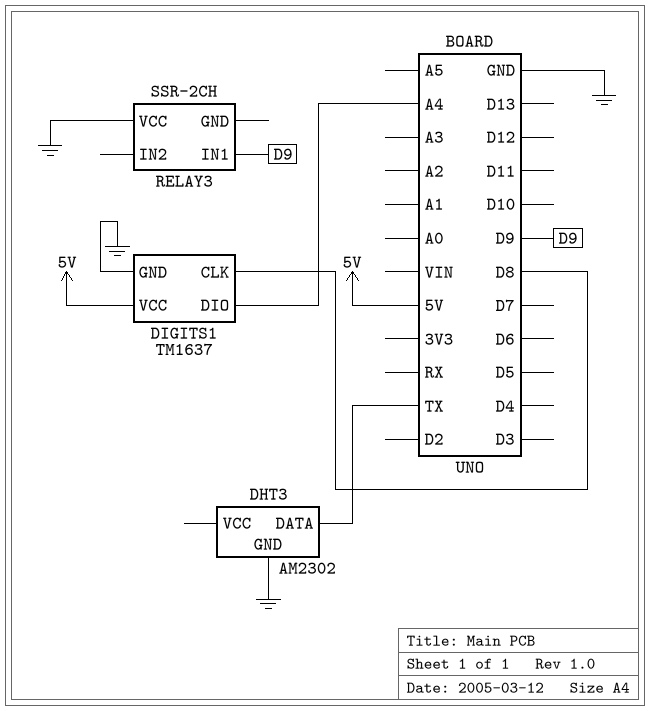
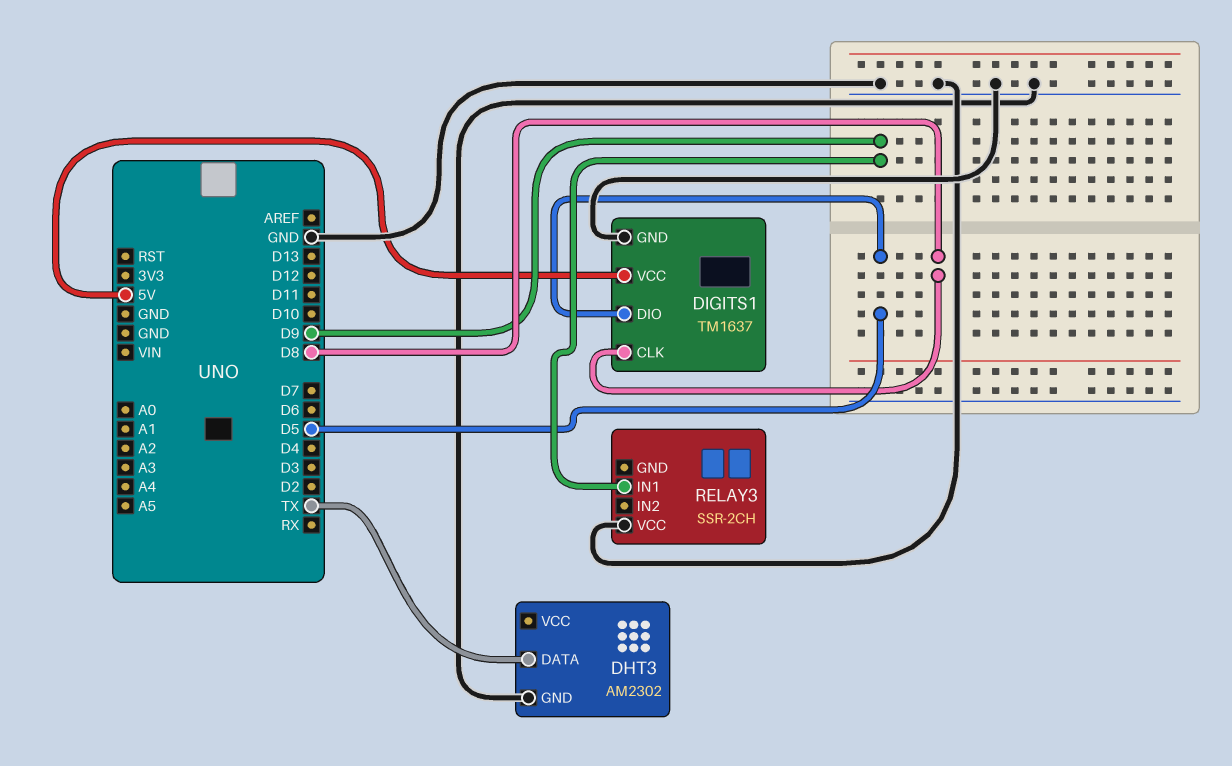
DIGITS1 pin DIO: A4 -> D5

